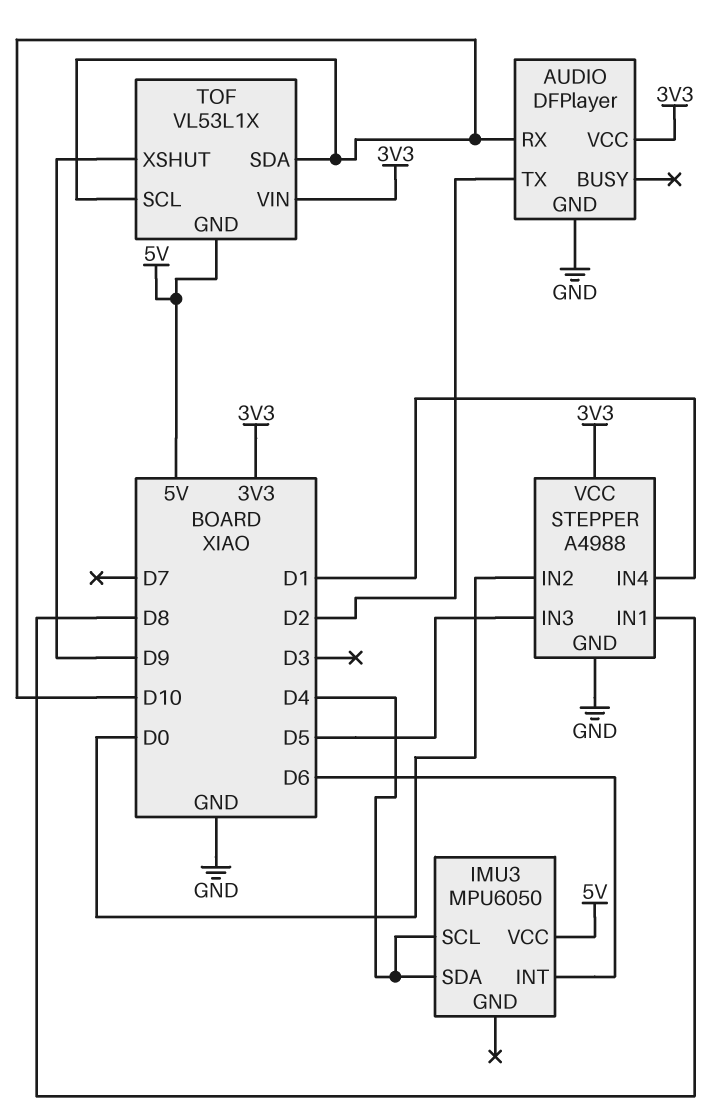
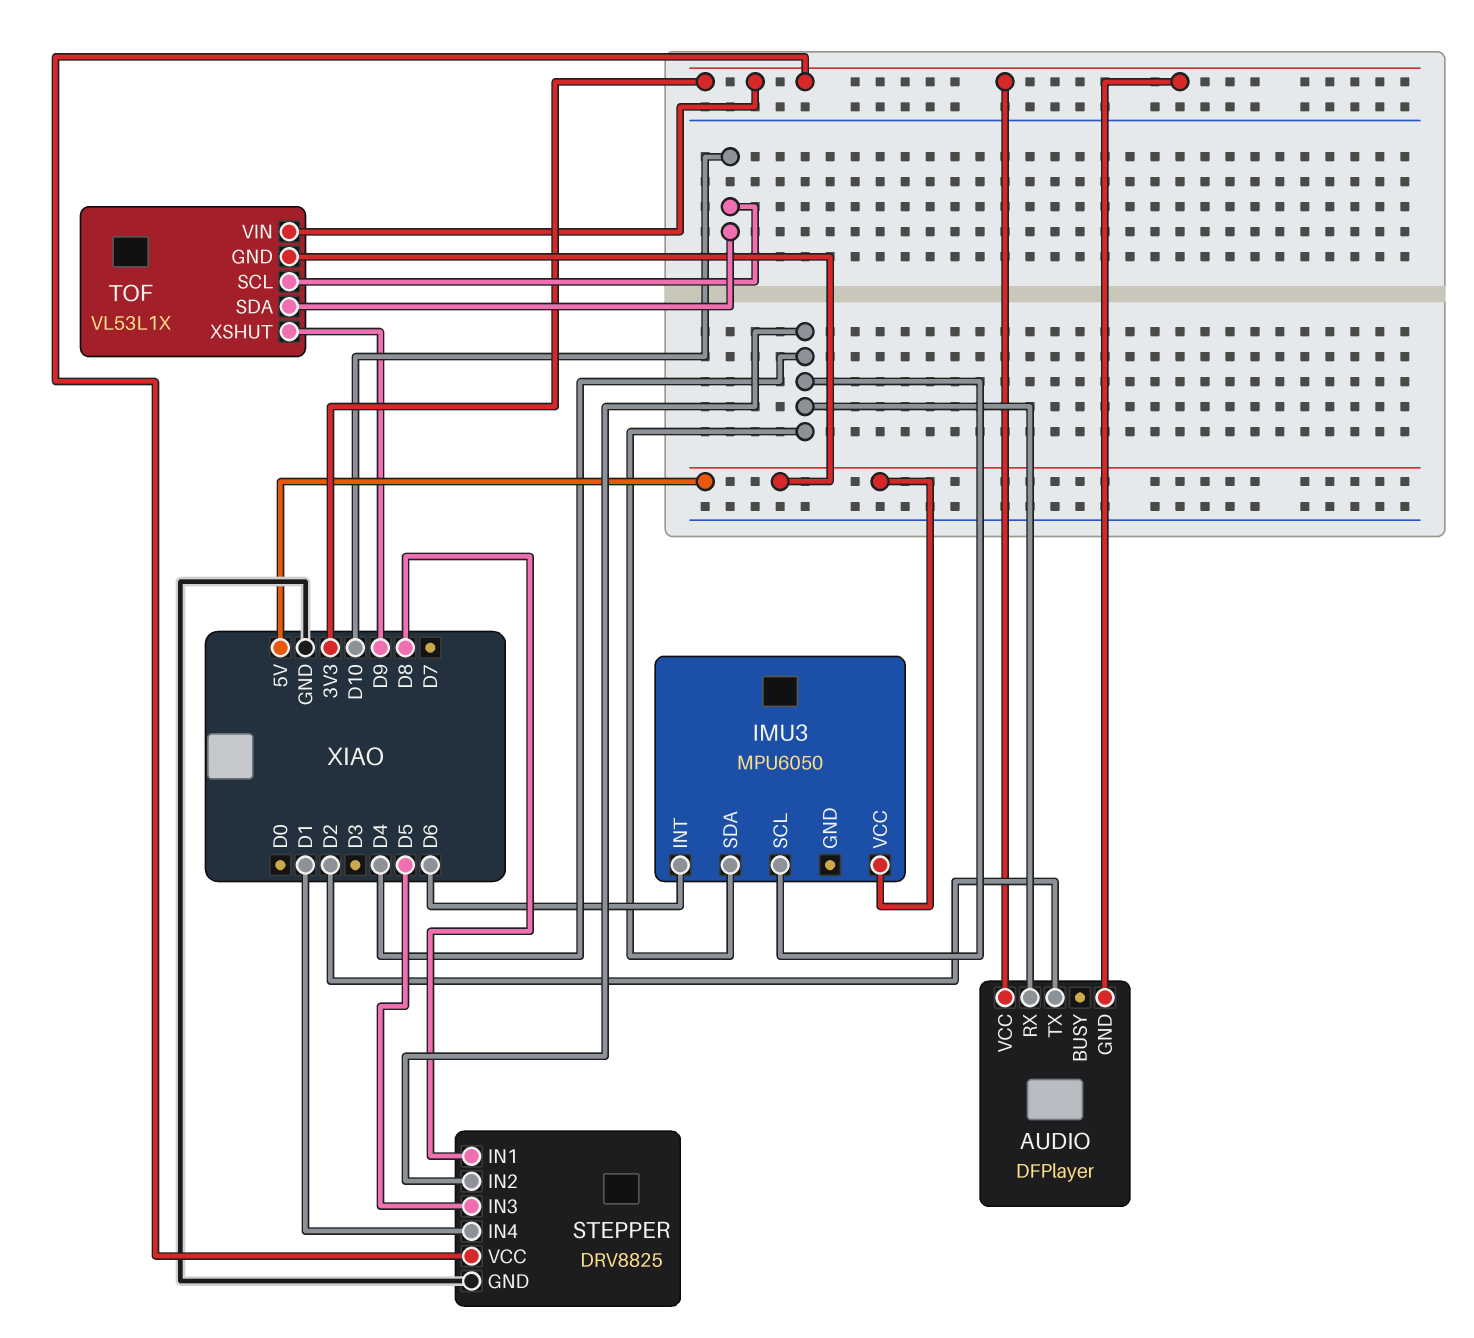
AUDIO pin GND: GND -> 3V3
AUDIO pin RX: D10 -> D4
STEPPER: A4988 -> DRV8825
STEPPER pin IN2: D0 -> D4

